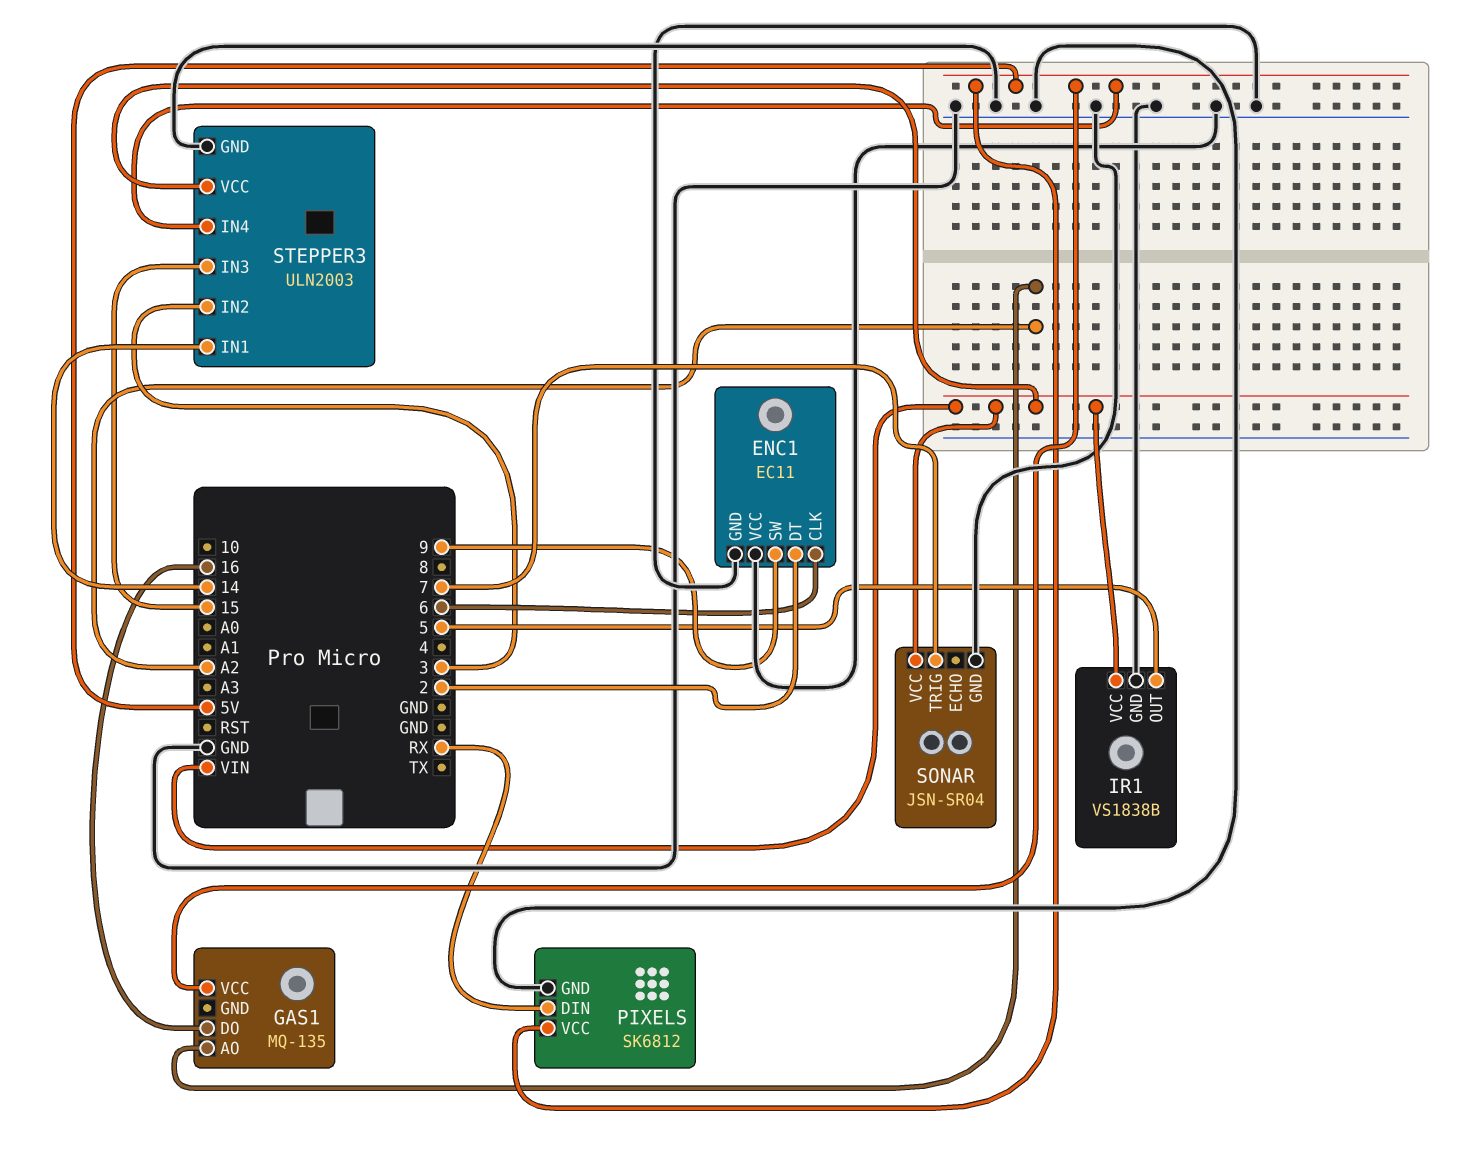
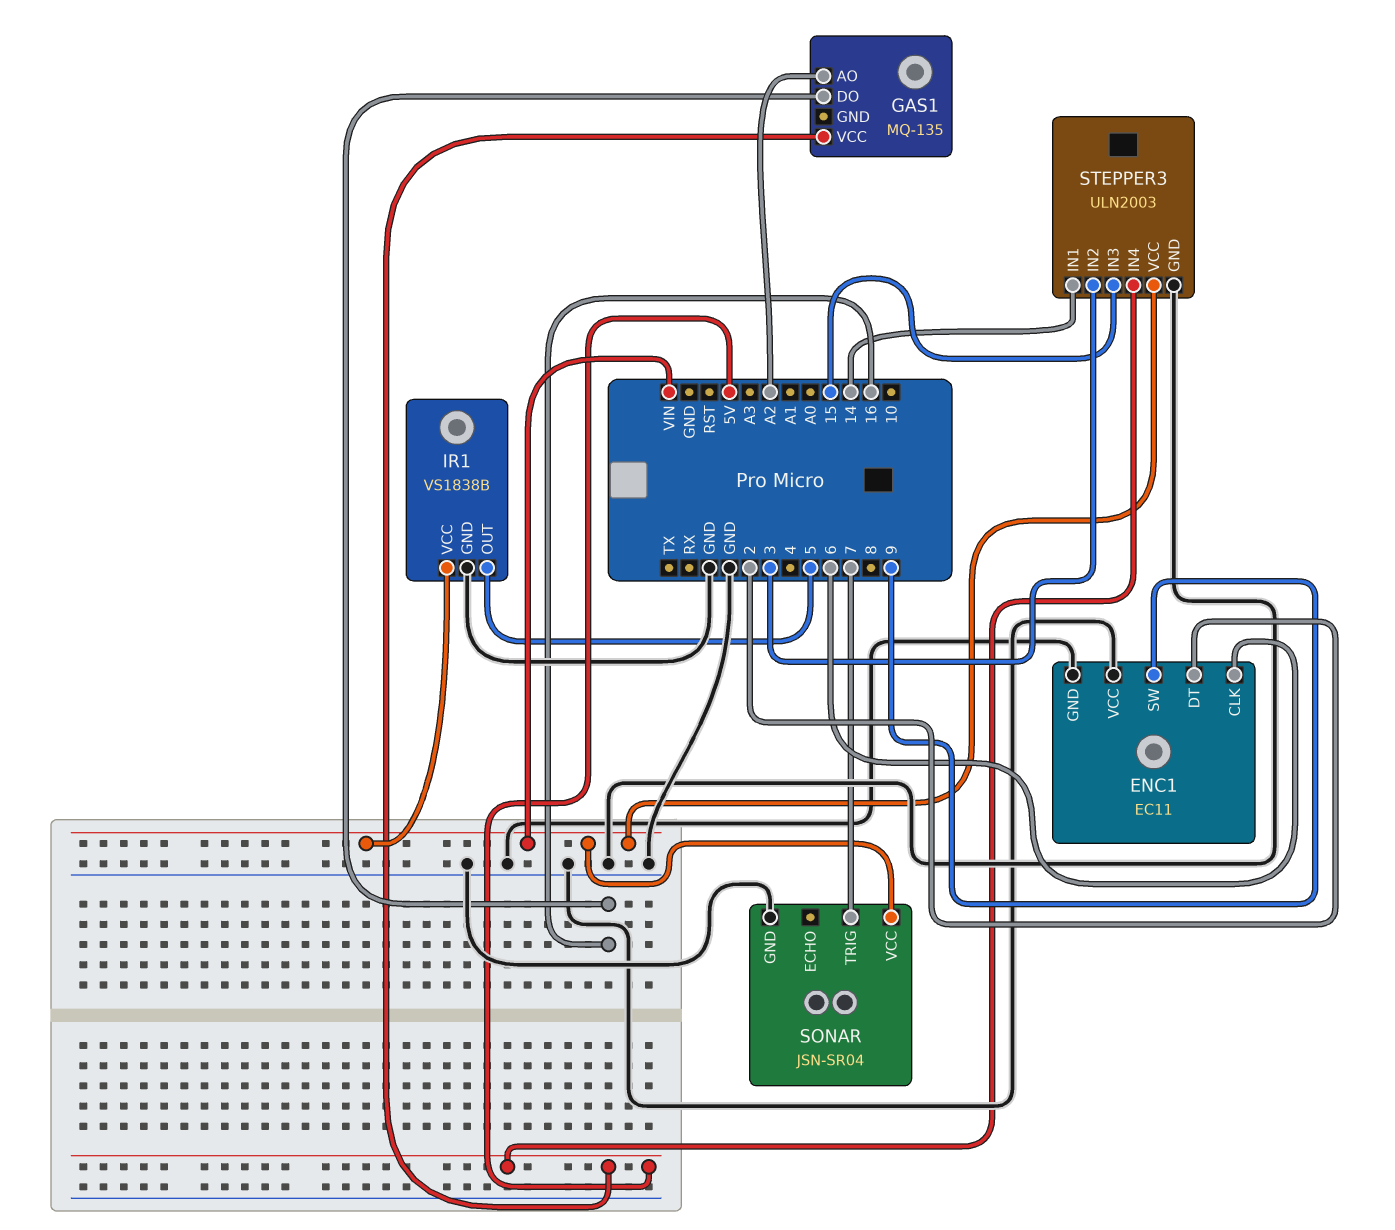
PIXELS: SK6812 -> none
PIXELS pin DIN: RX -> none
PIXELS pin GND: GND -> none
PIXELS pin VCC: 5V -> none

